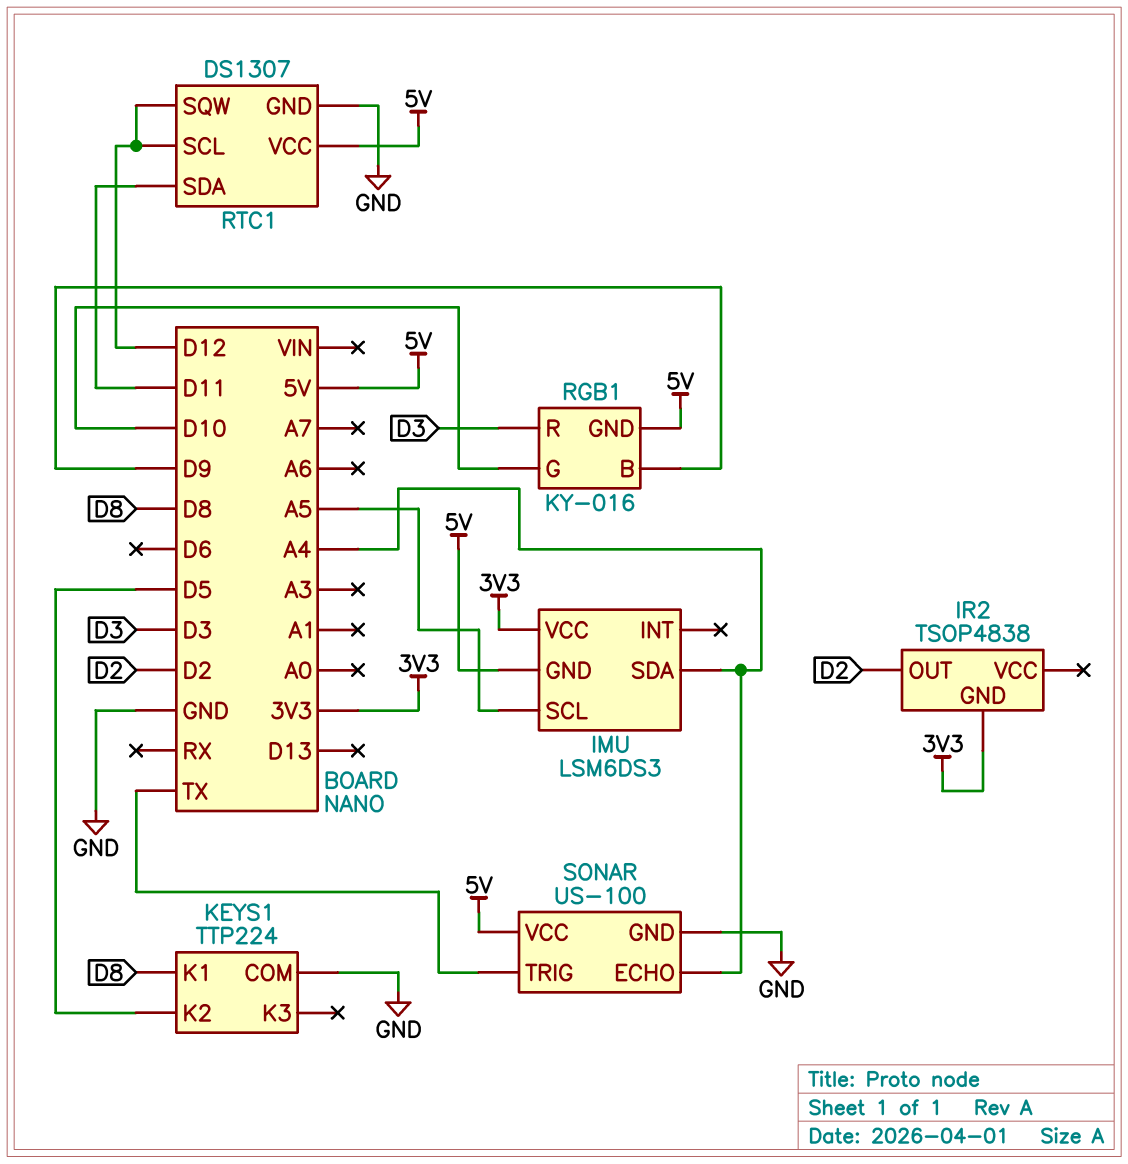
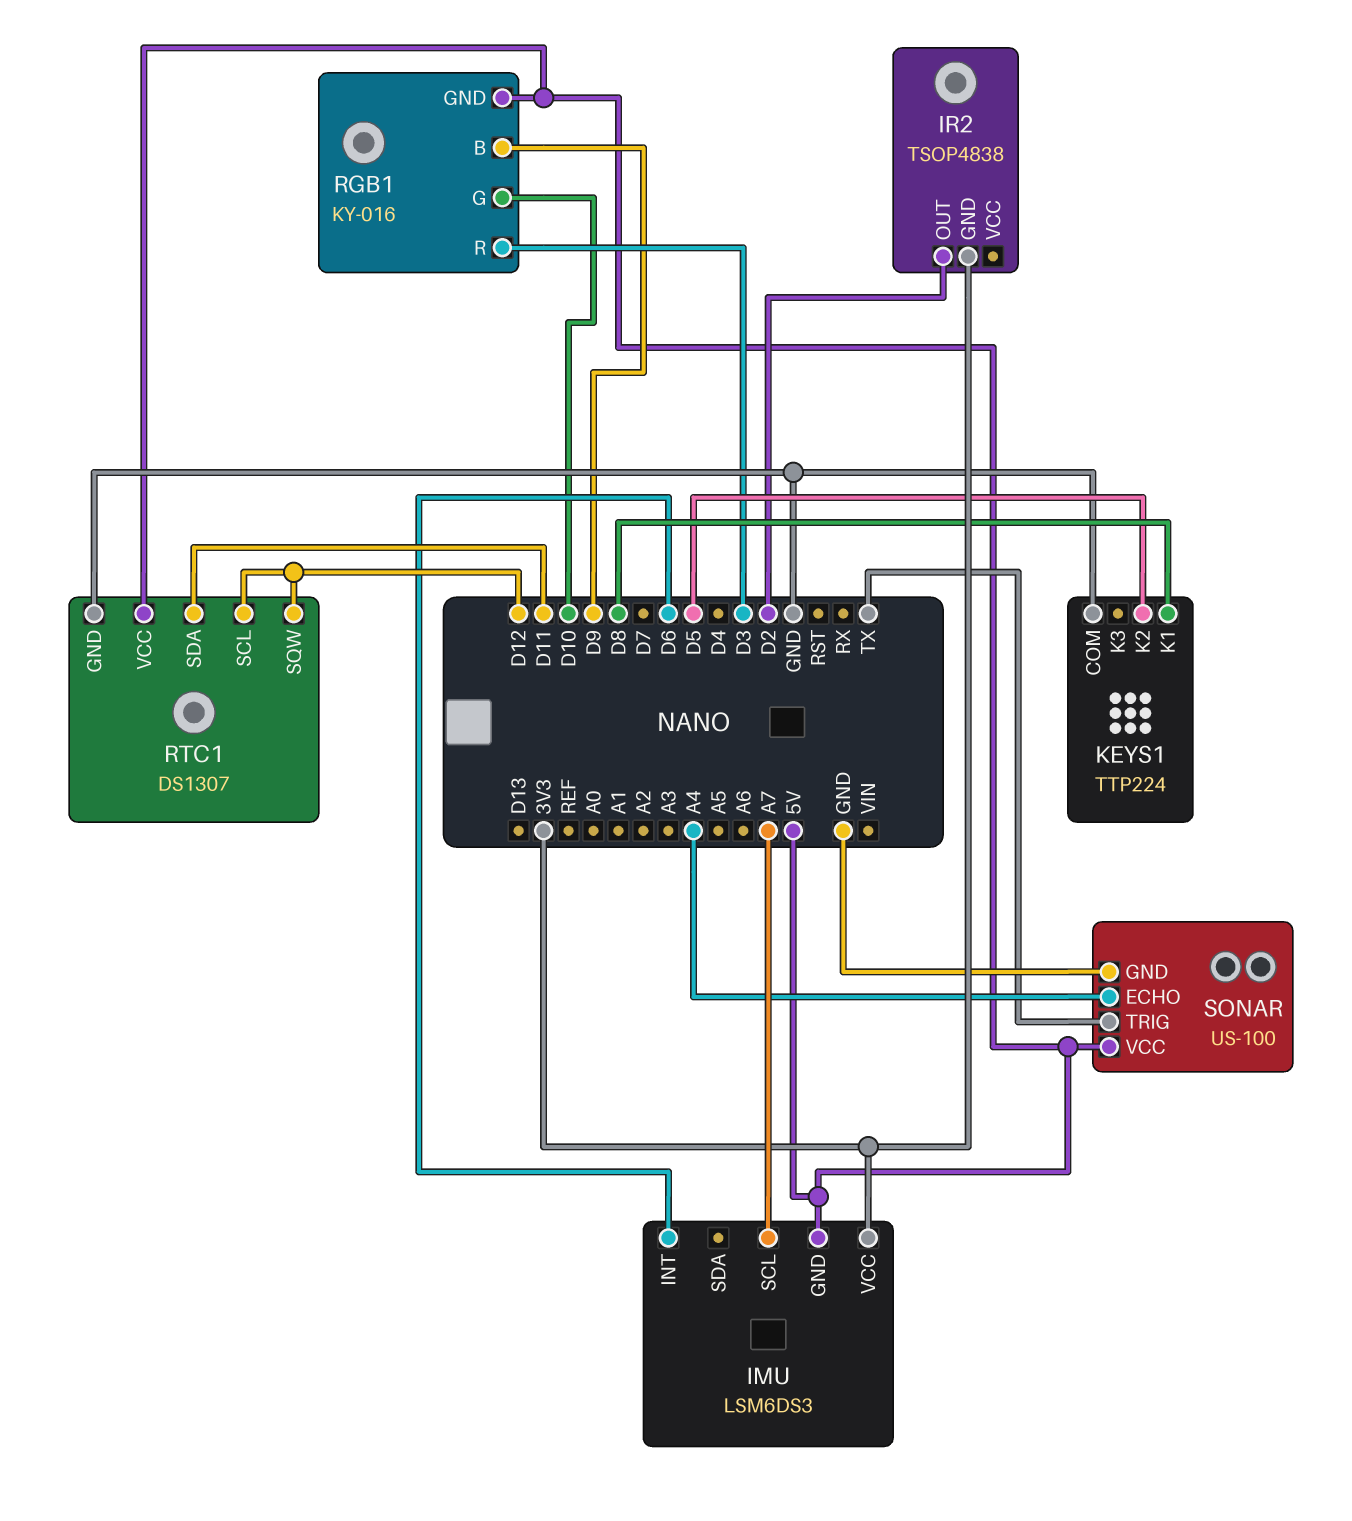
IMU pin INT: none -> D6
IMU pin SCL: A5 -> A7
IMU pin SDA: A4 -> none

